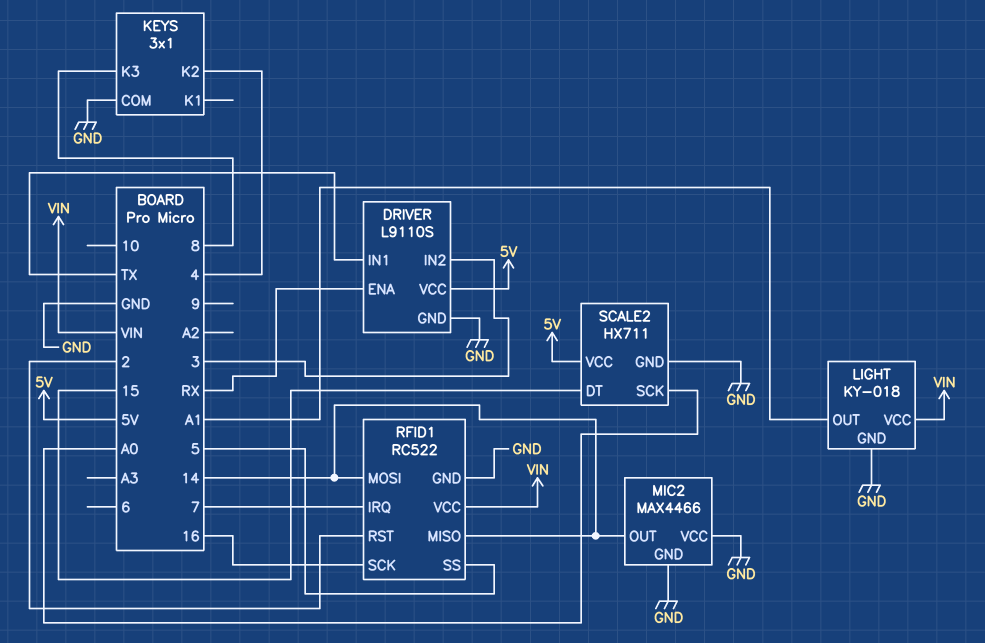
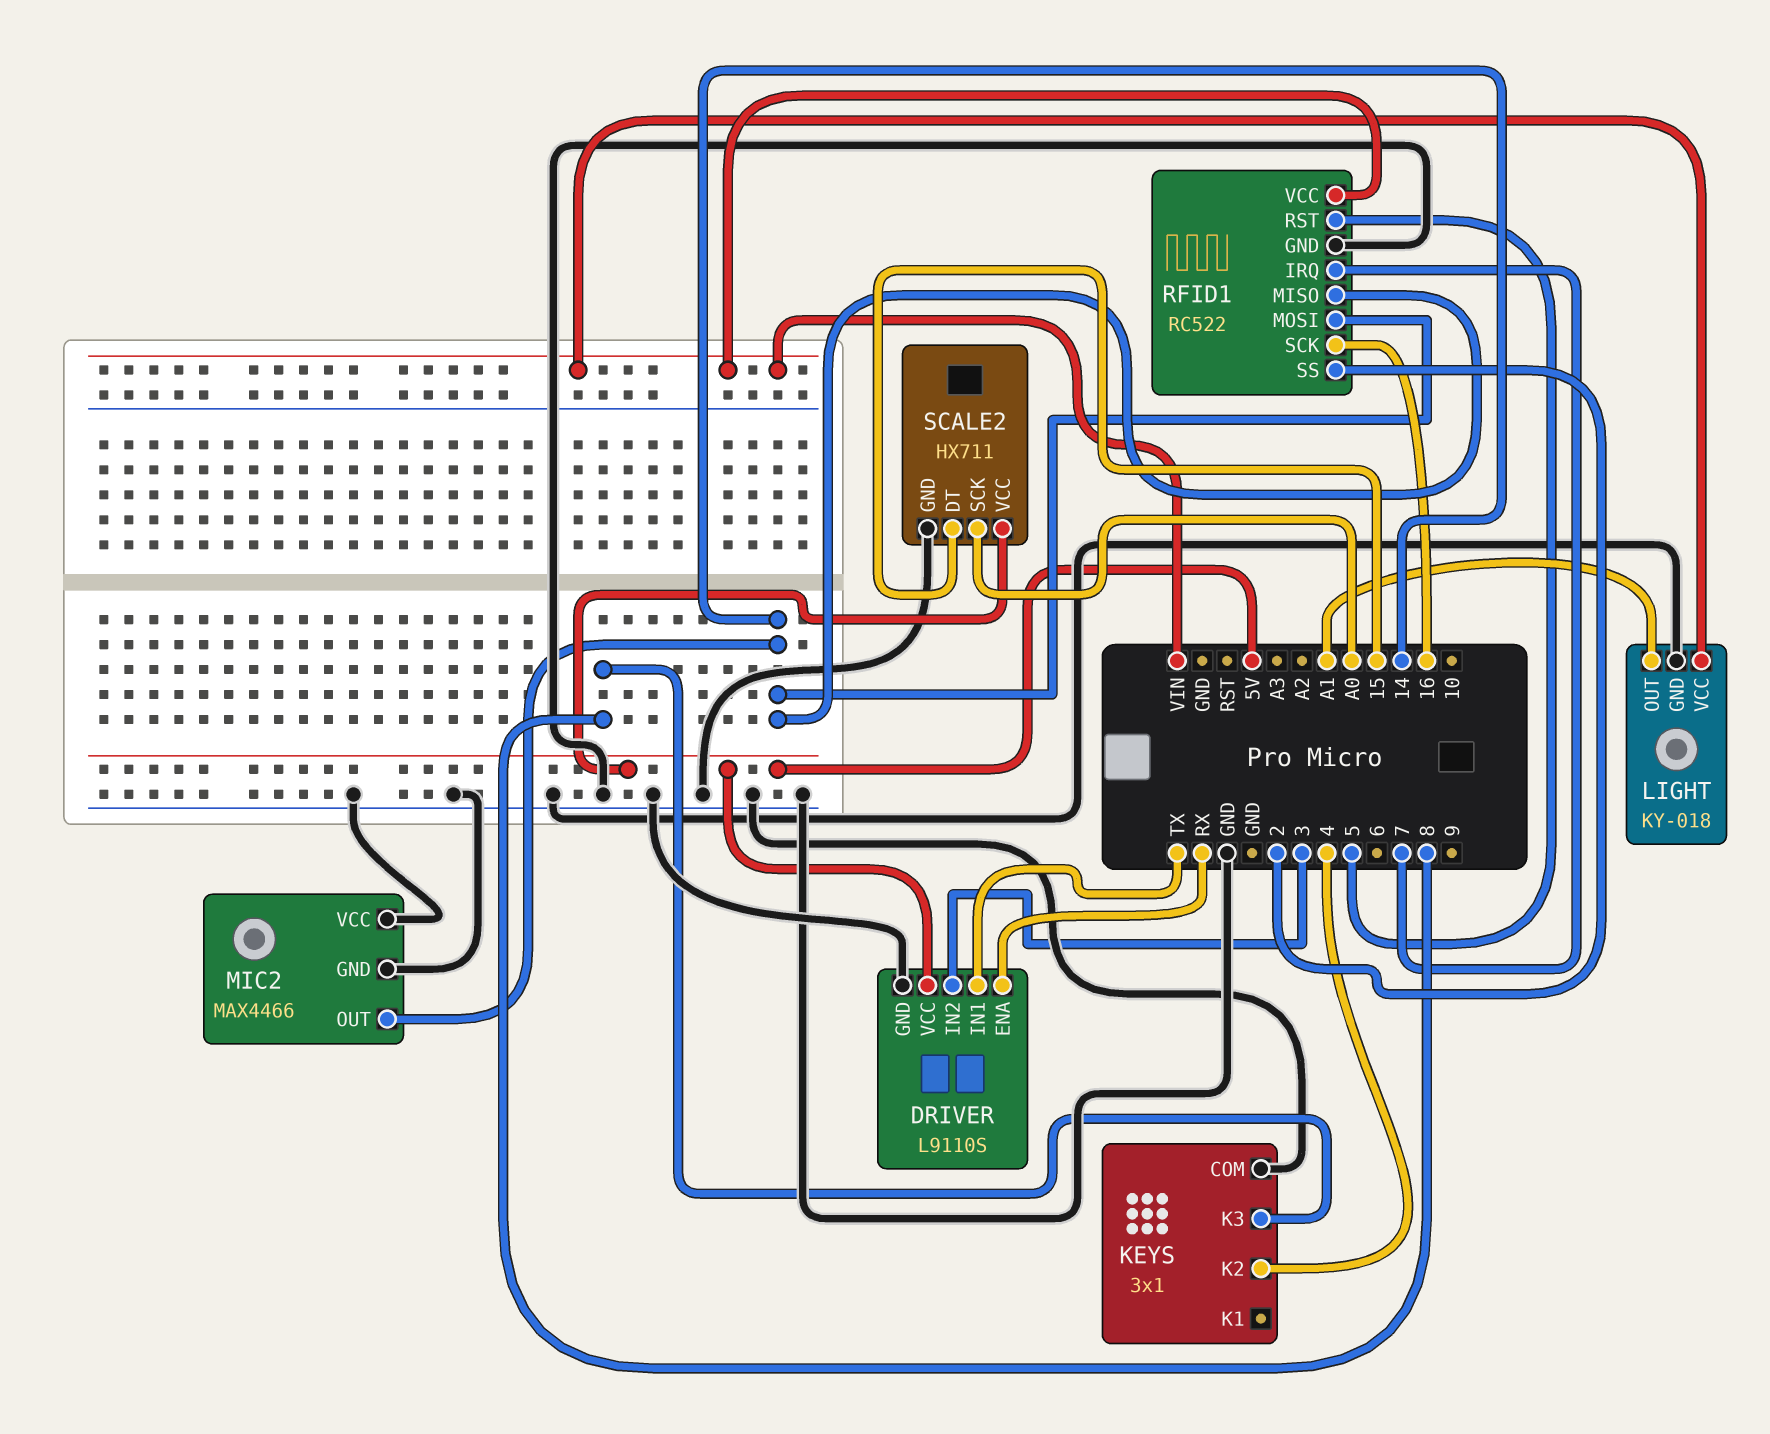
RFID1 pin RST: 2 -> 5
RFID1 pin SS: 5 -> 2

